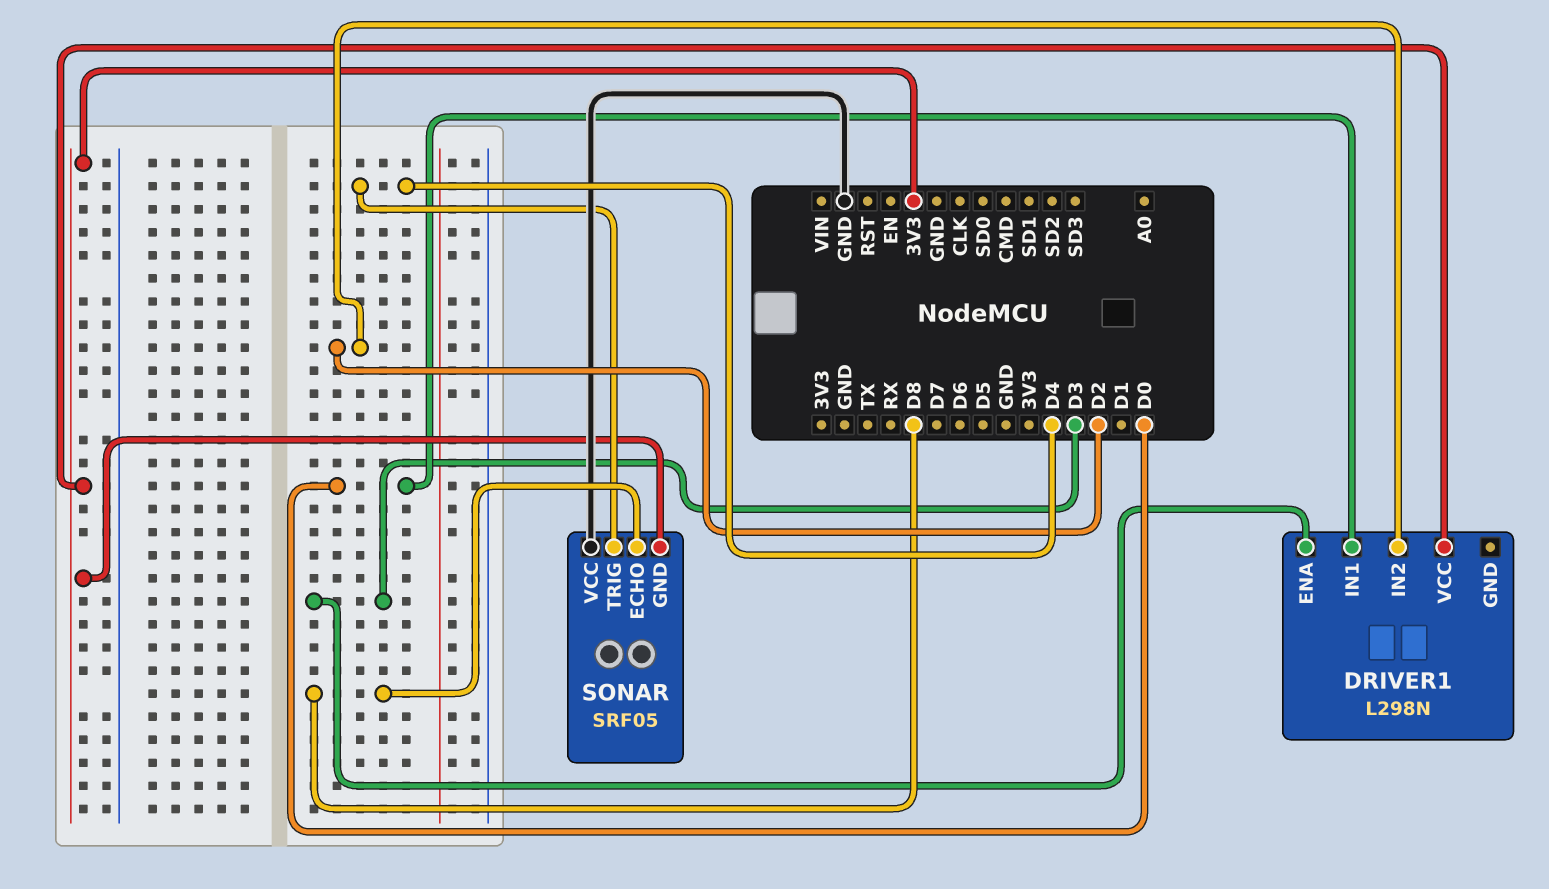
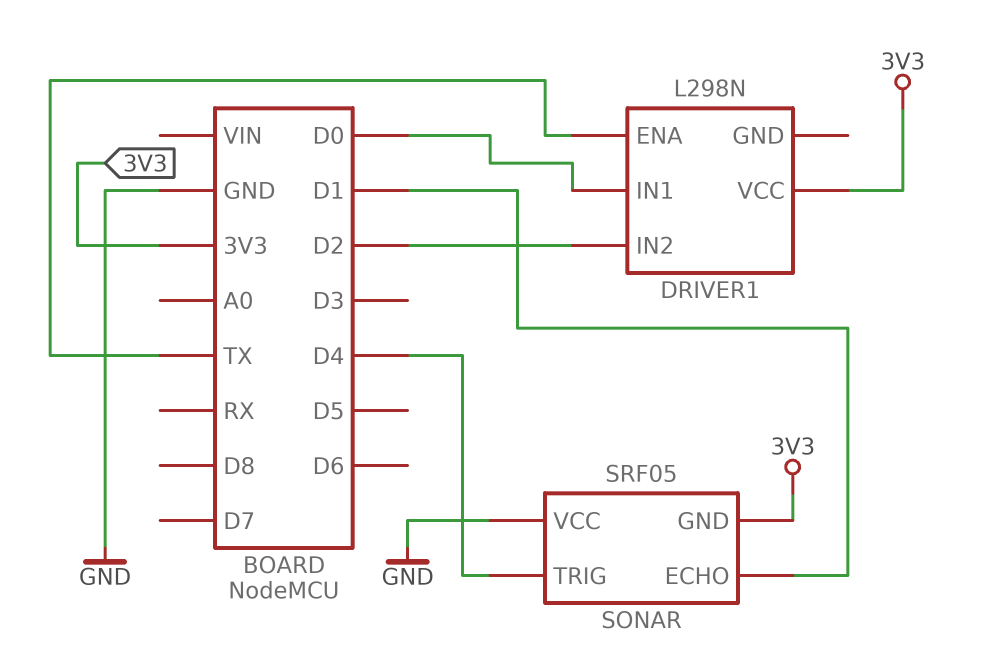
DRIVER1 pin ENA: D3 -> TX
SONAR pin ECHO: D8 -> D1

